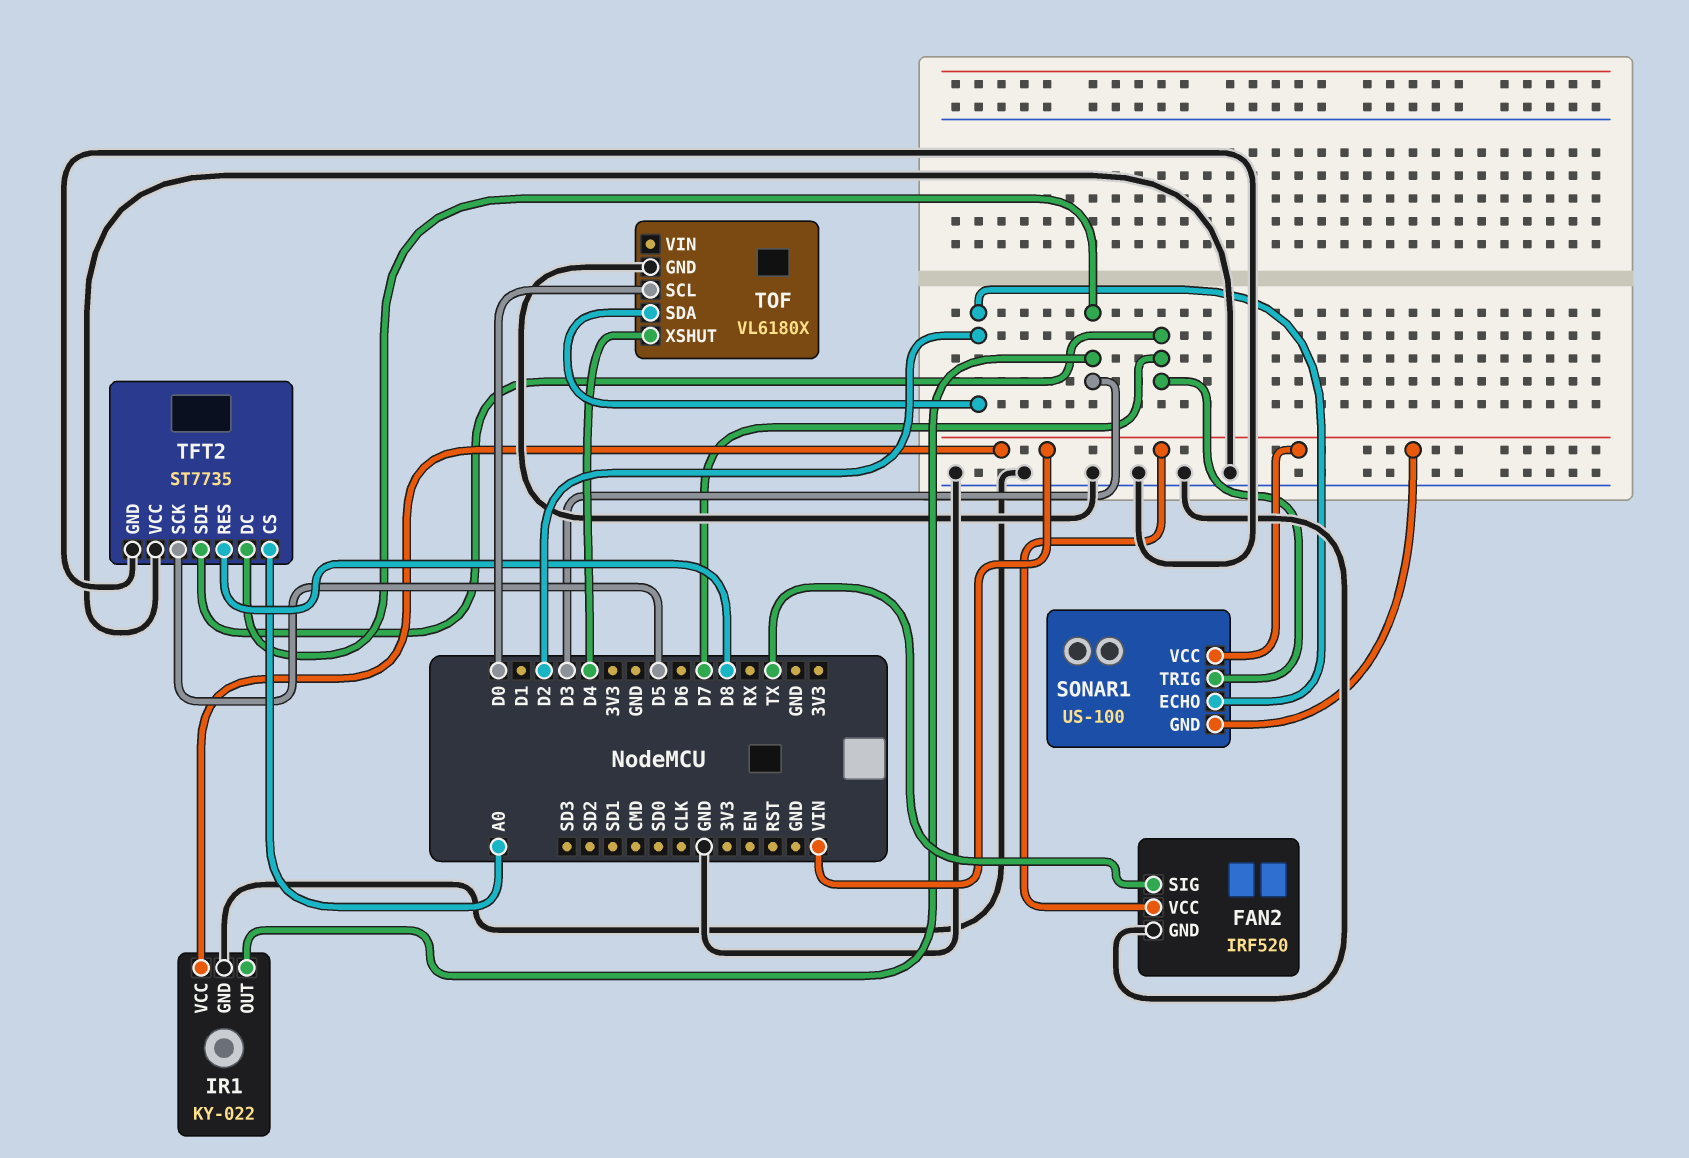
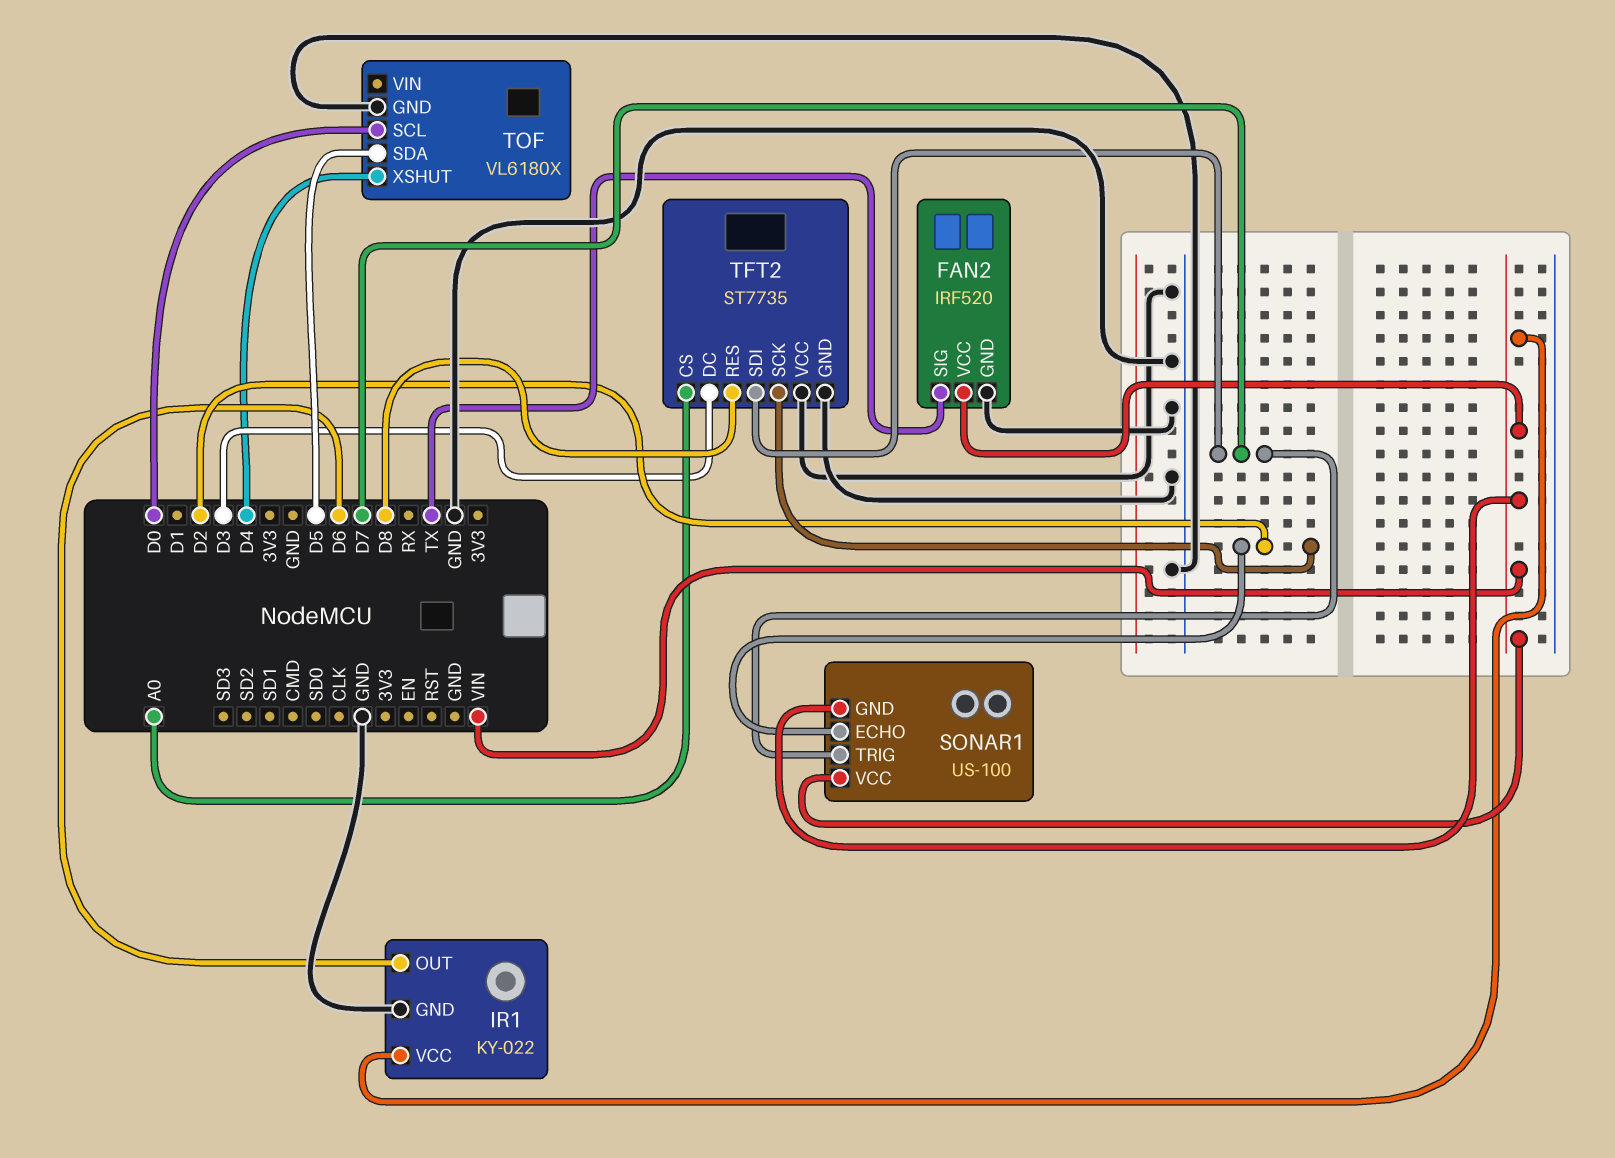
IR1 pin OUT: D3 -> D6
TFT2 pin SCK: D5 -> D2
TOF pin SDA: D2 -> D5

